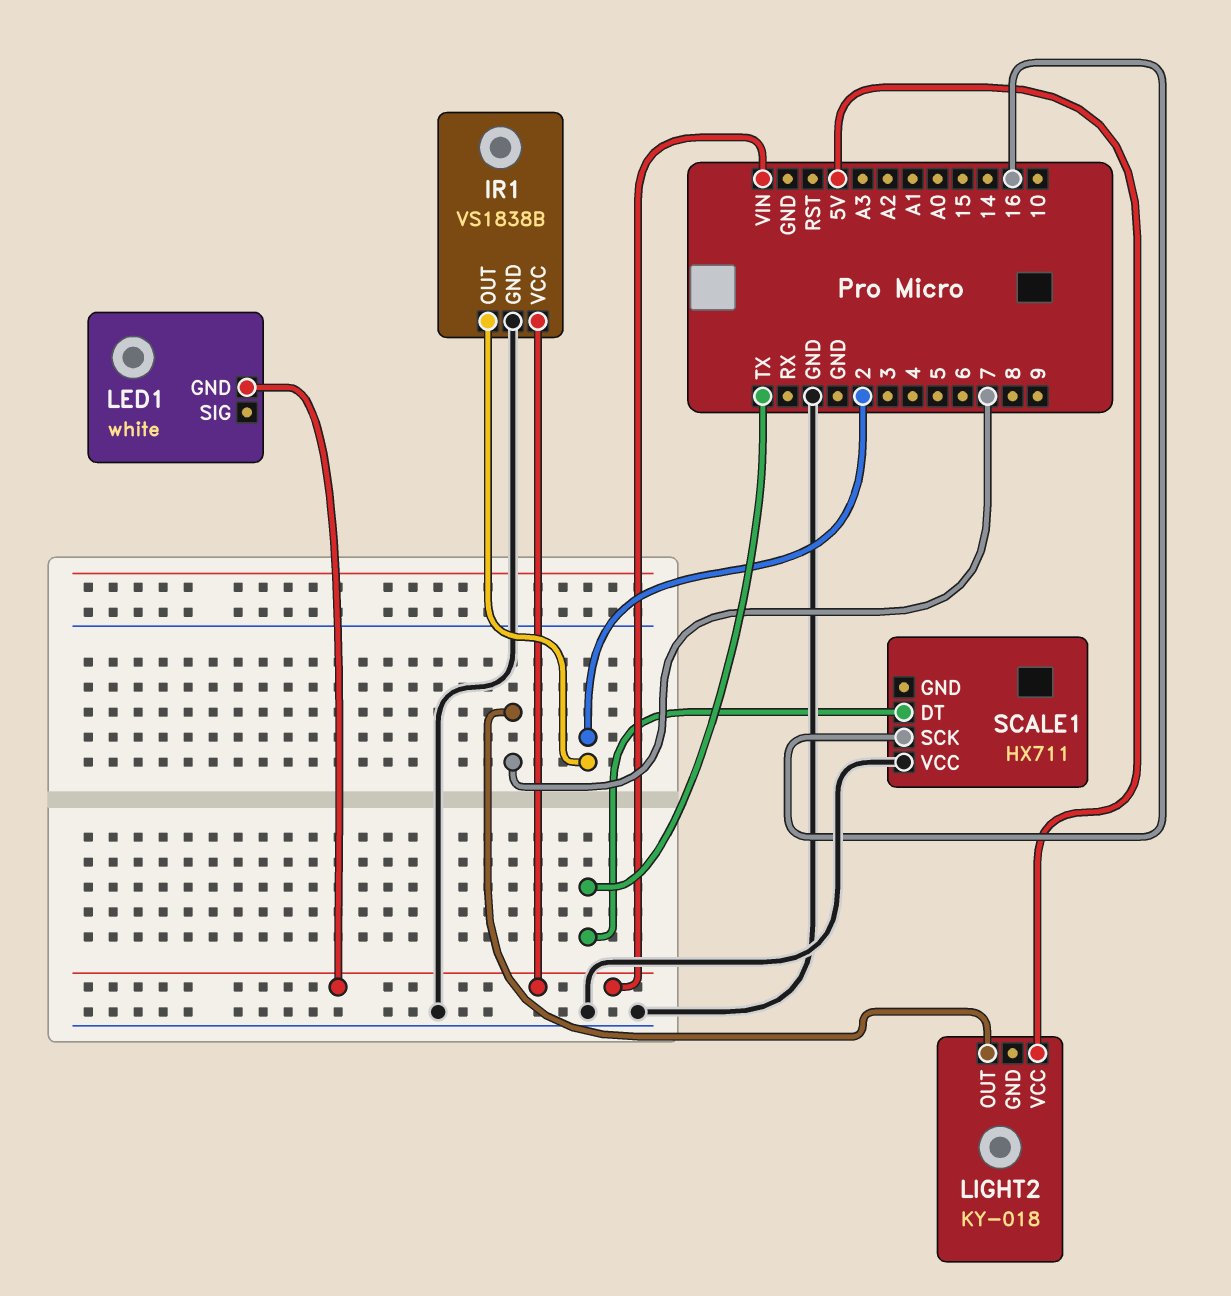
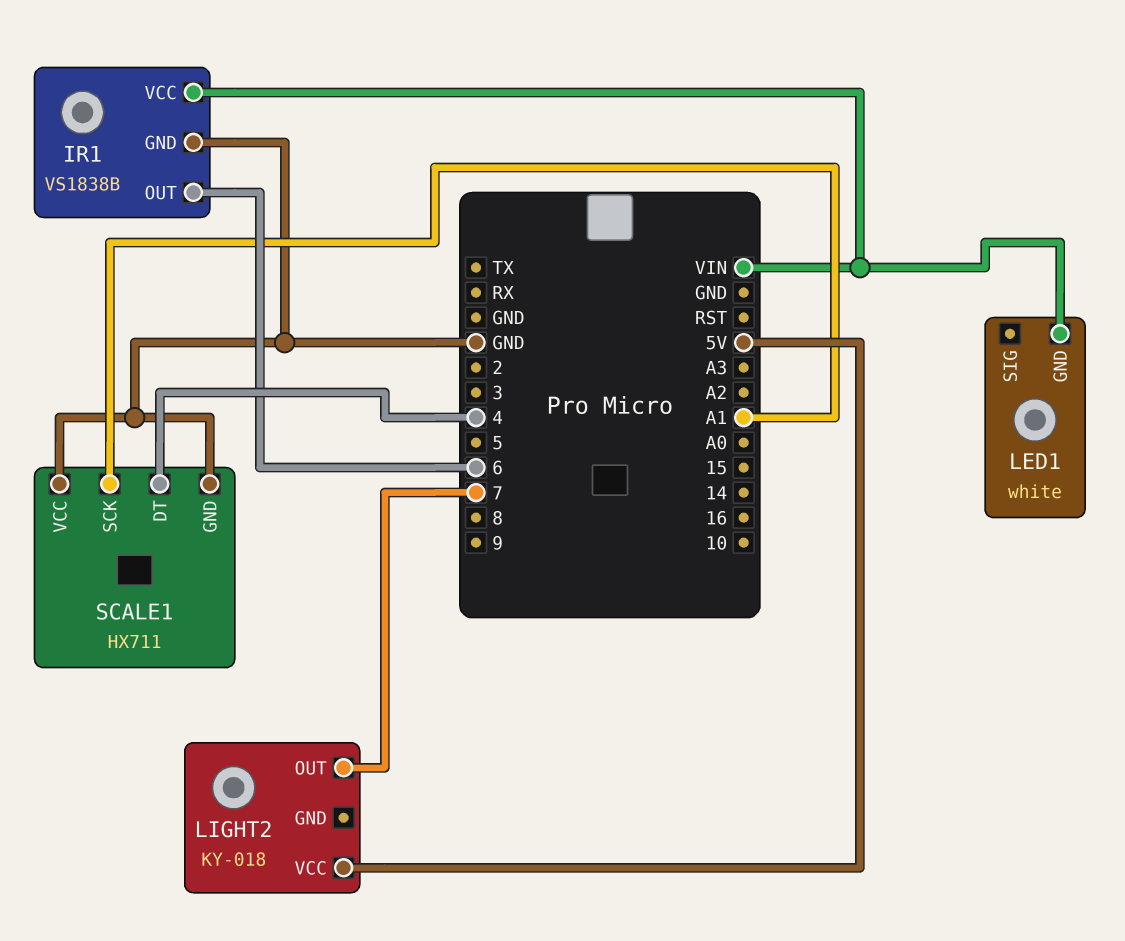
IR1 pin OUT: 2 -> 6
SCALE1 pin DT: TX -> 4
SCALE1 pin GND: none -> GND
SCALE1 pin SCK: 16 -> A1

